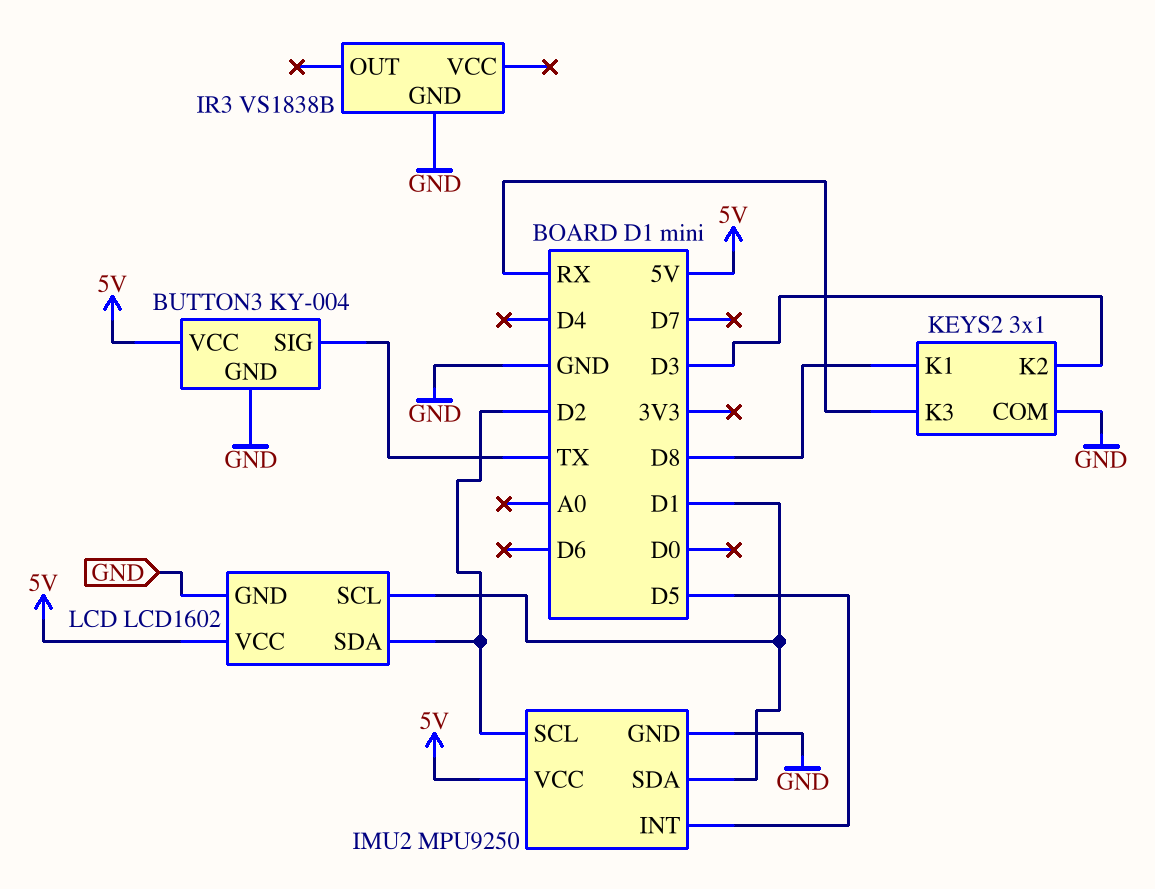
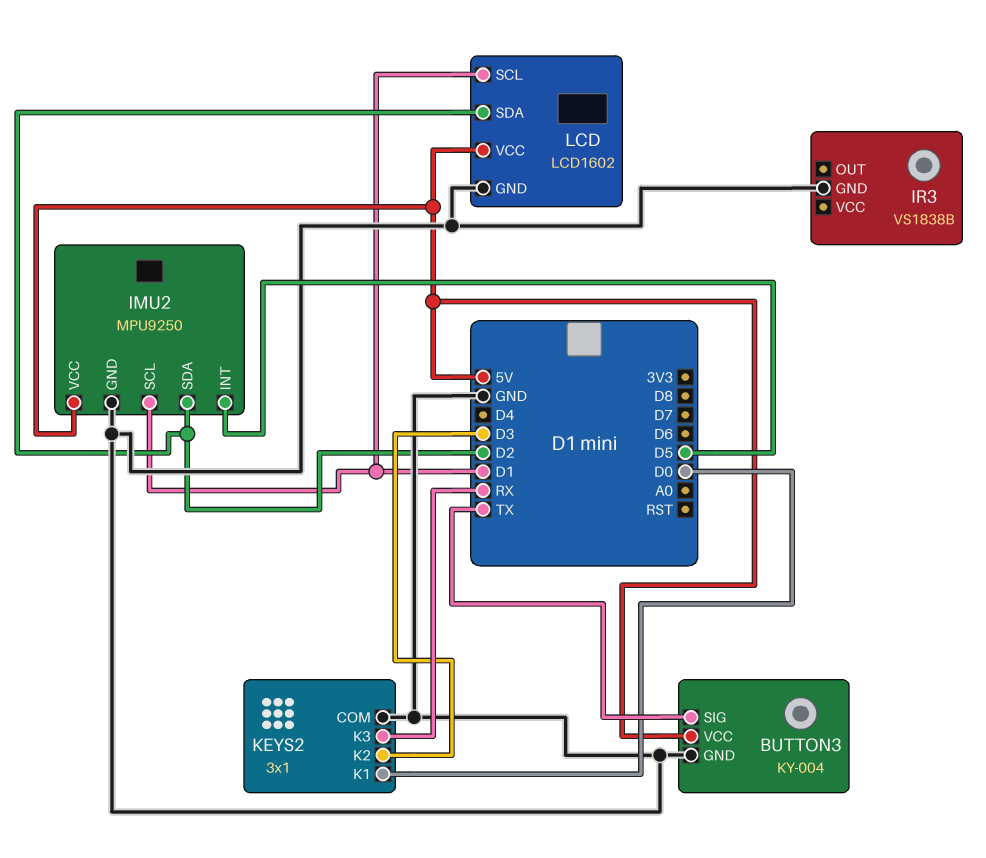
IMU2 pin SCL: D2 -> D1
IMU2 pin SDA: D1 -> D2
KEYS2 pin K1: D8 -> D0

